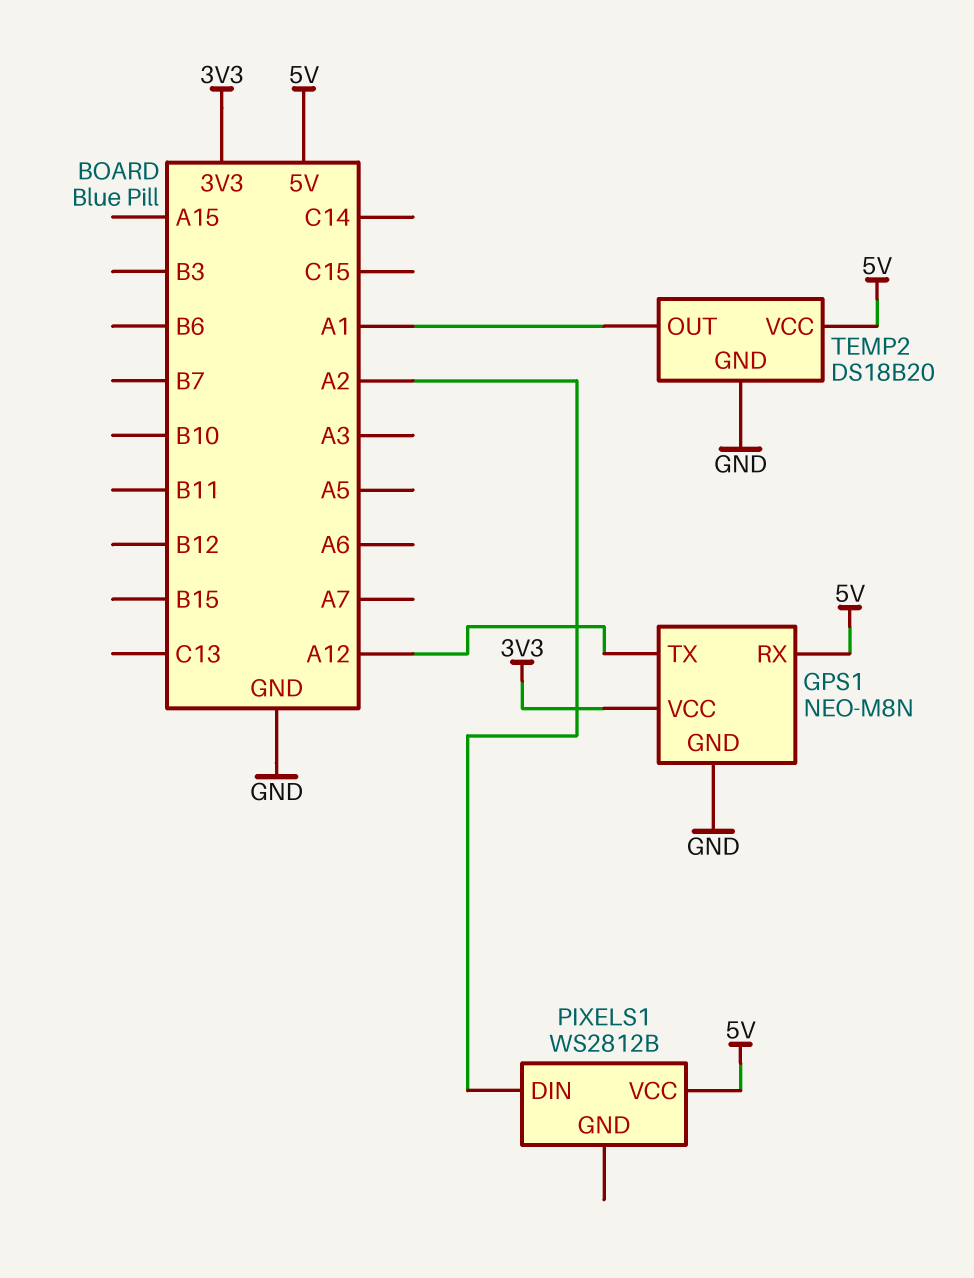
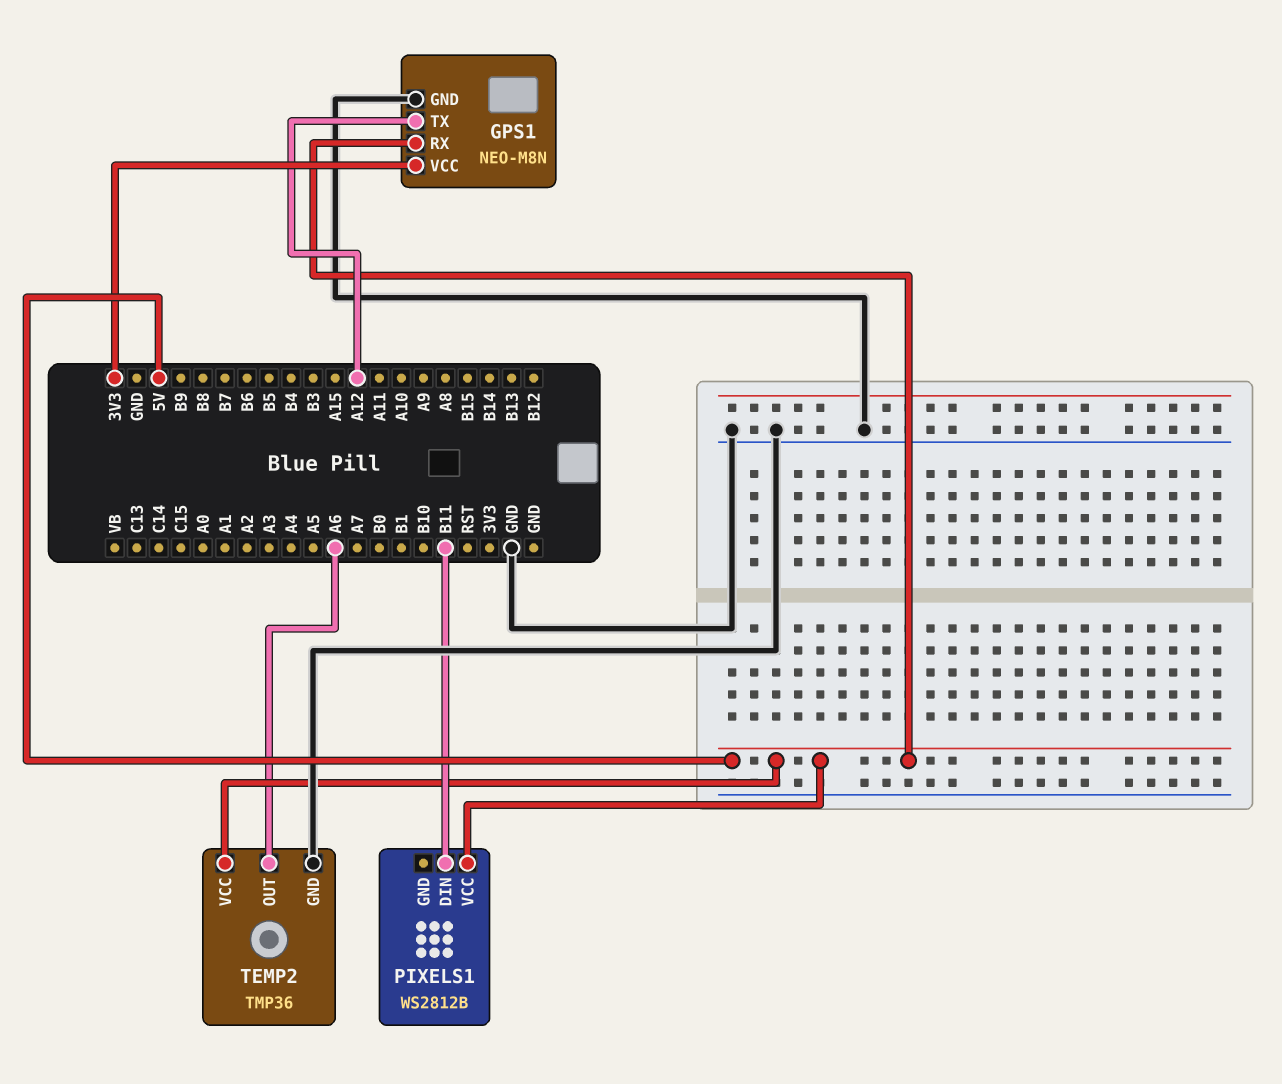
PIXELS1 pin DIN: A2 -> B11
TEMP2: DS18B20 -> TMP36
TEMP2 pin OUT: A1 -> A6

